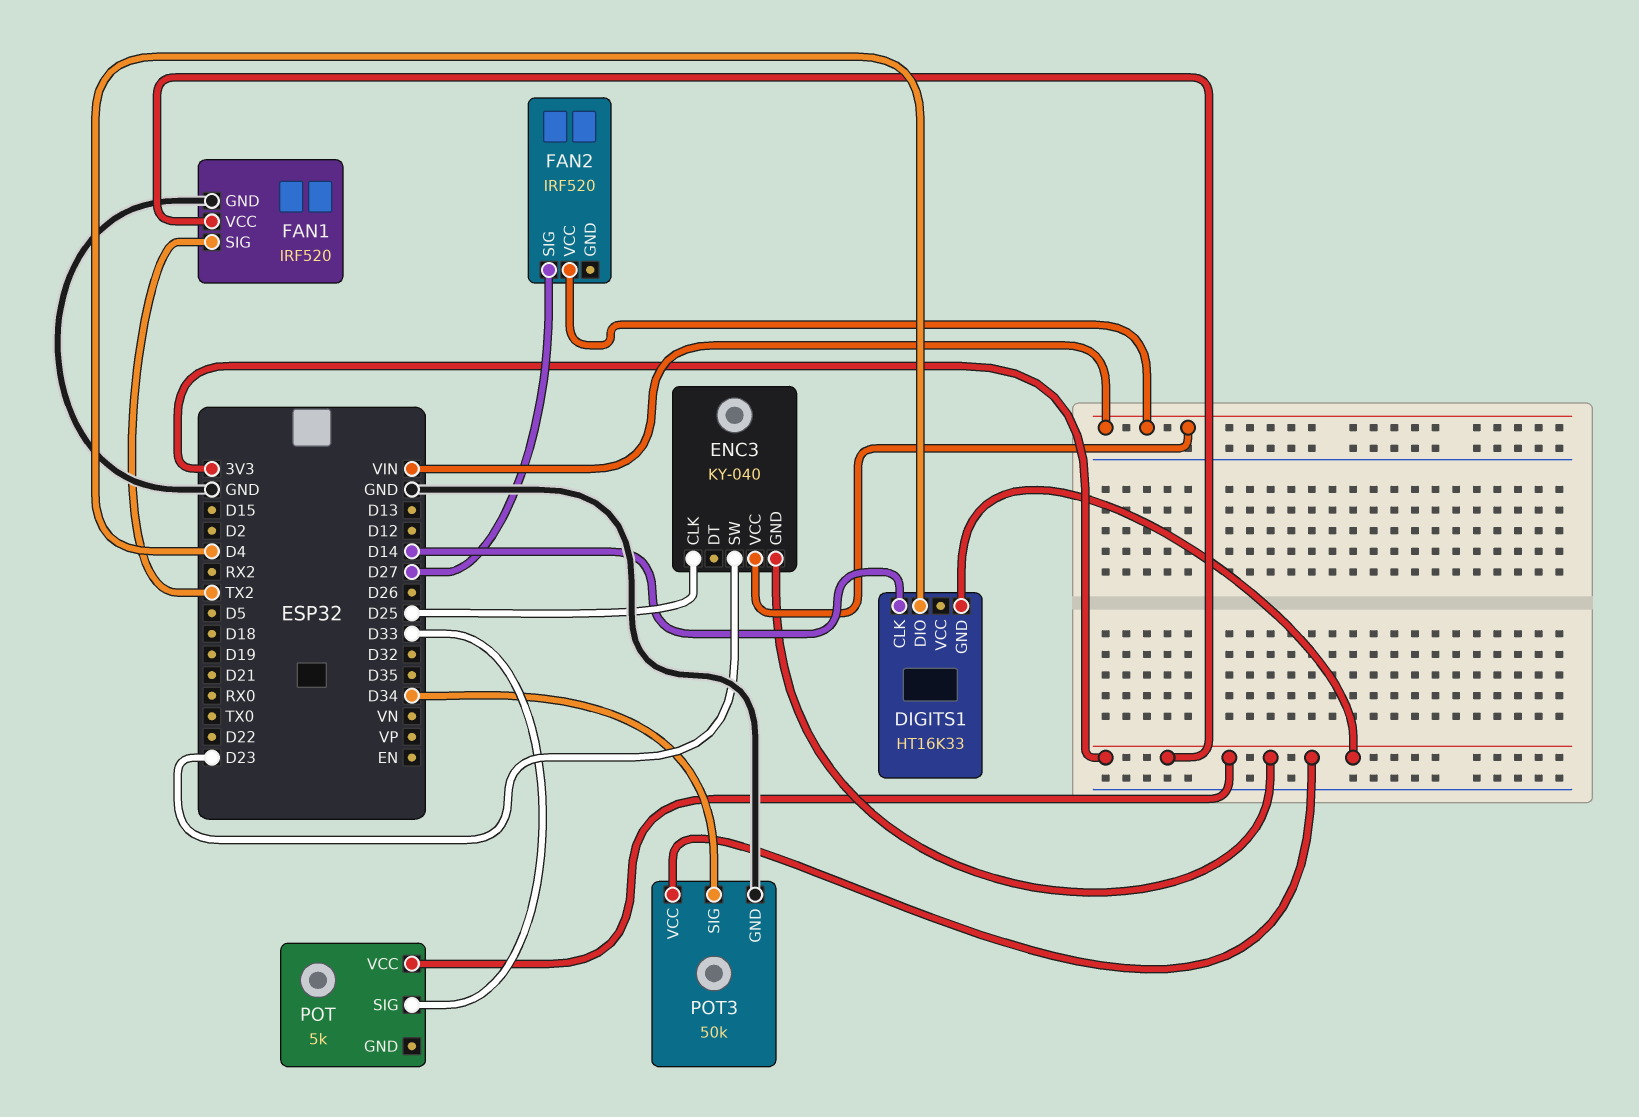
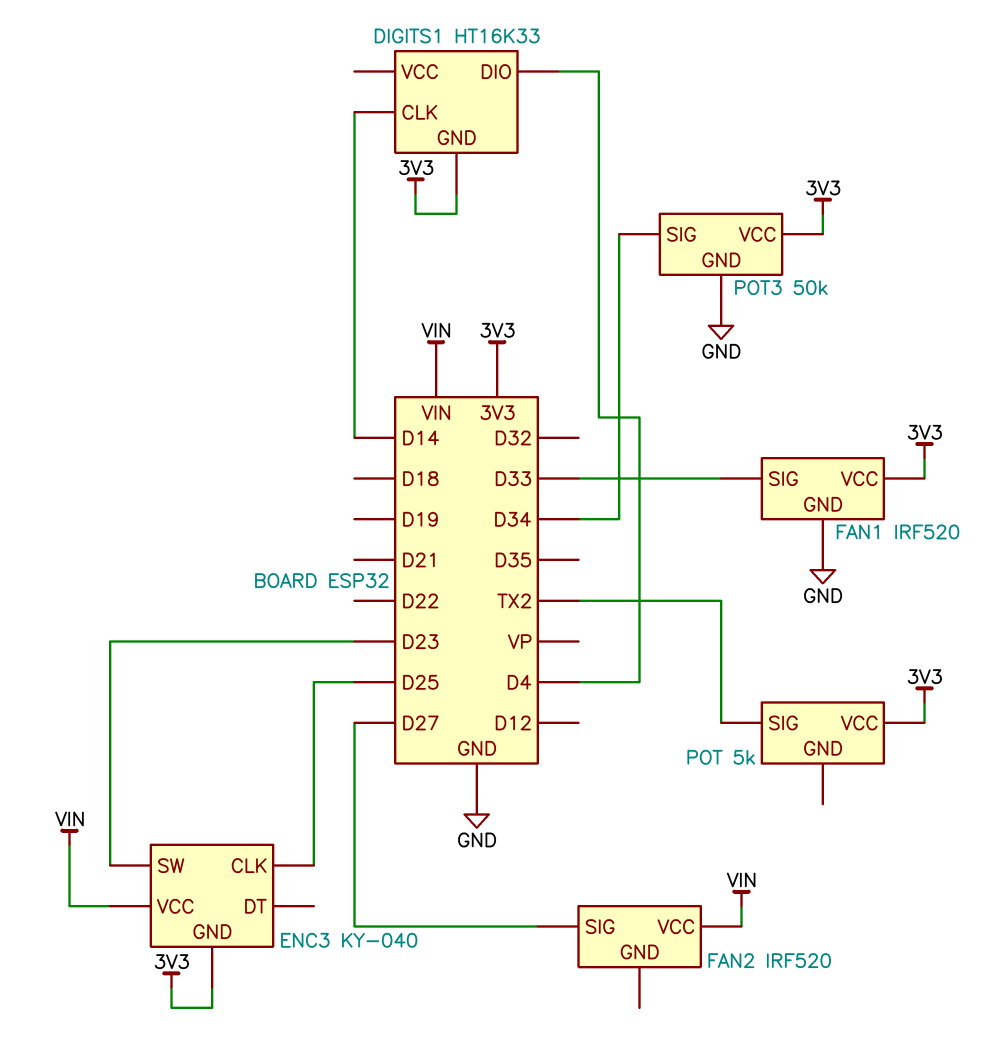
FAN1 pin SIG: TX2 -> D33
POT pin SIG: D33 -> TX2

